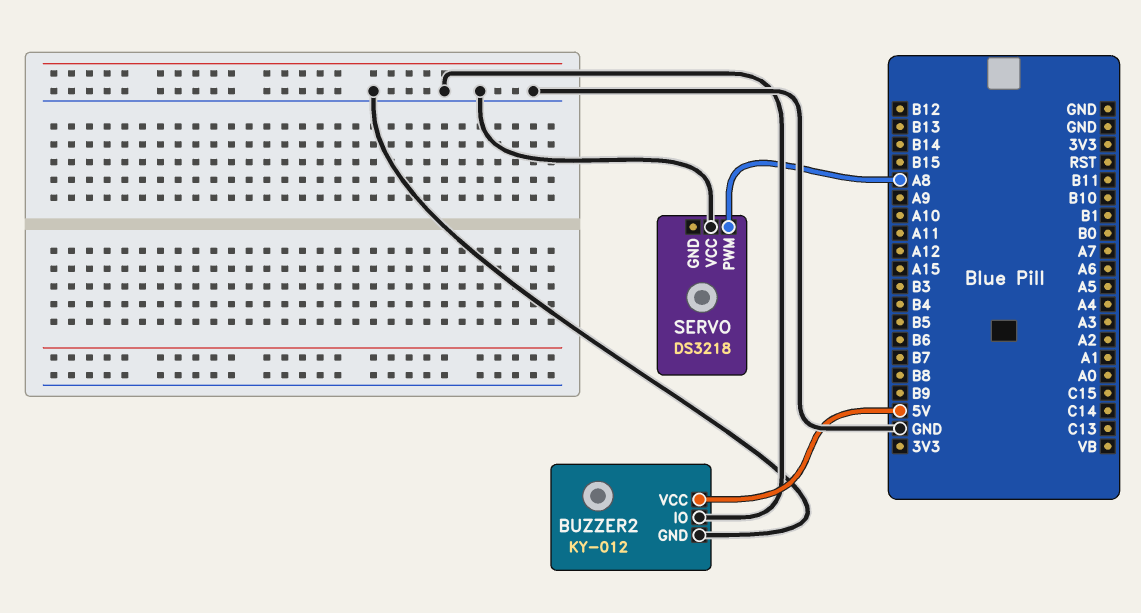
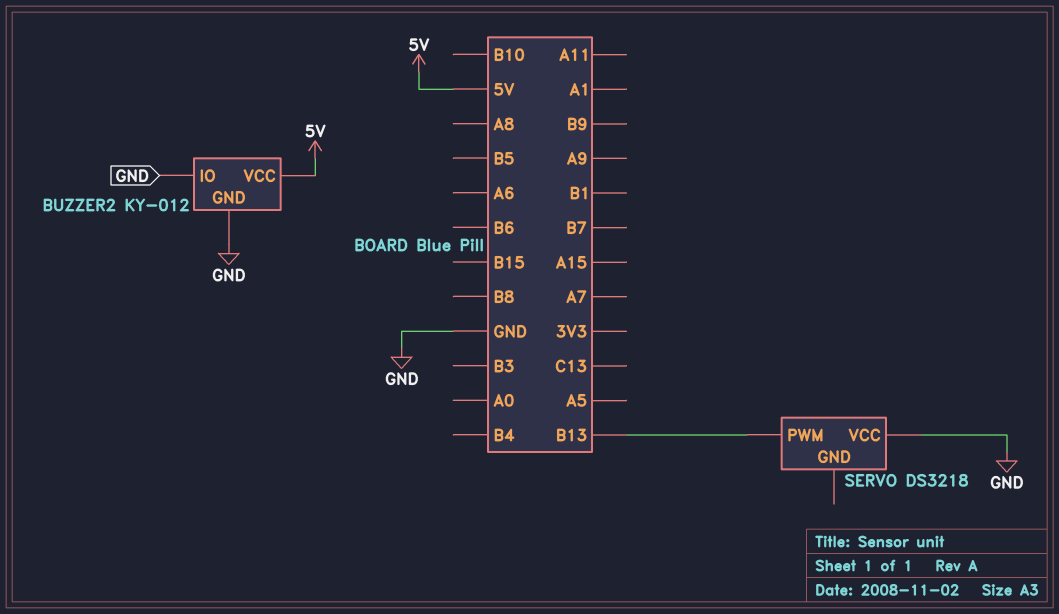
SERVO pin PWM: A8 -> B13

